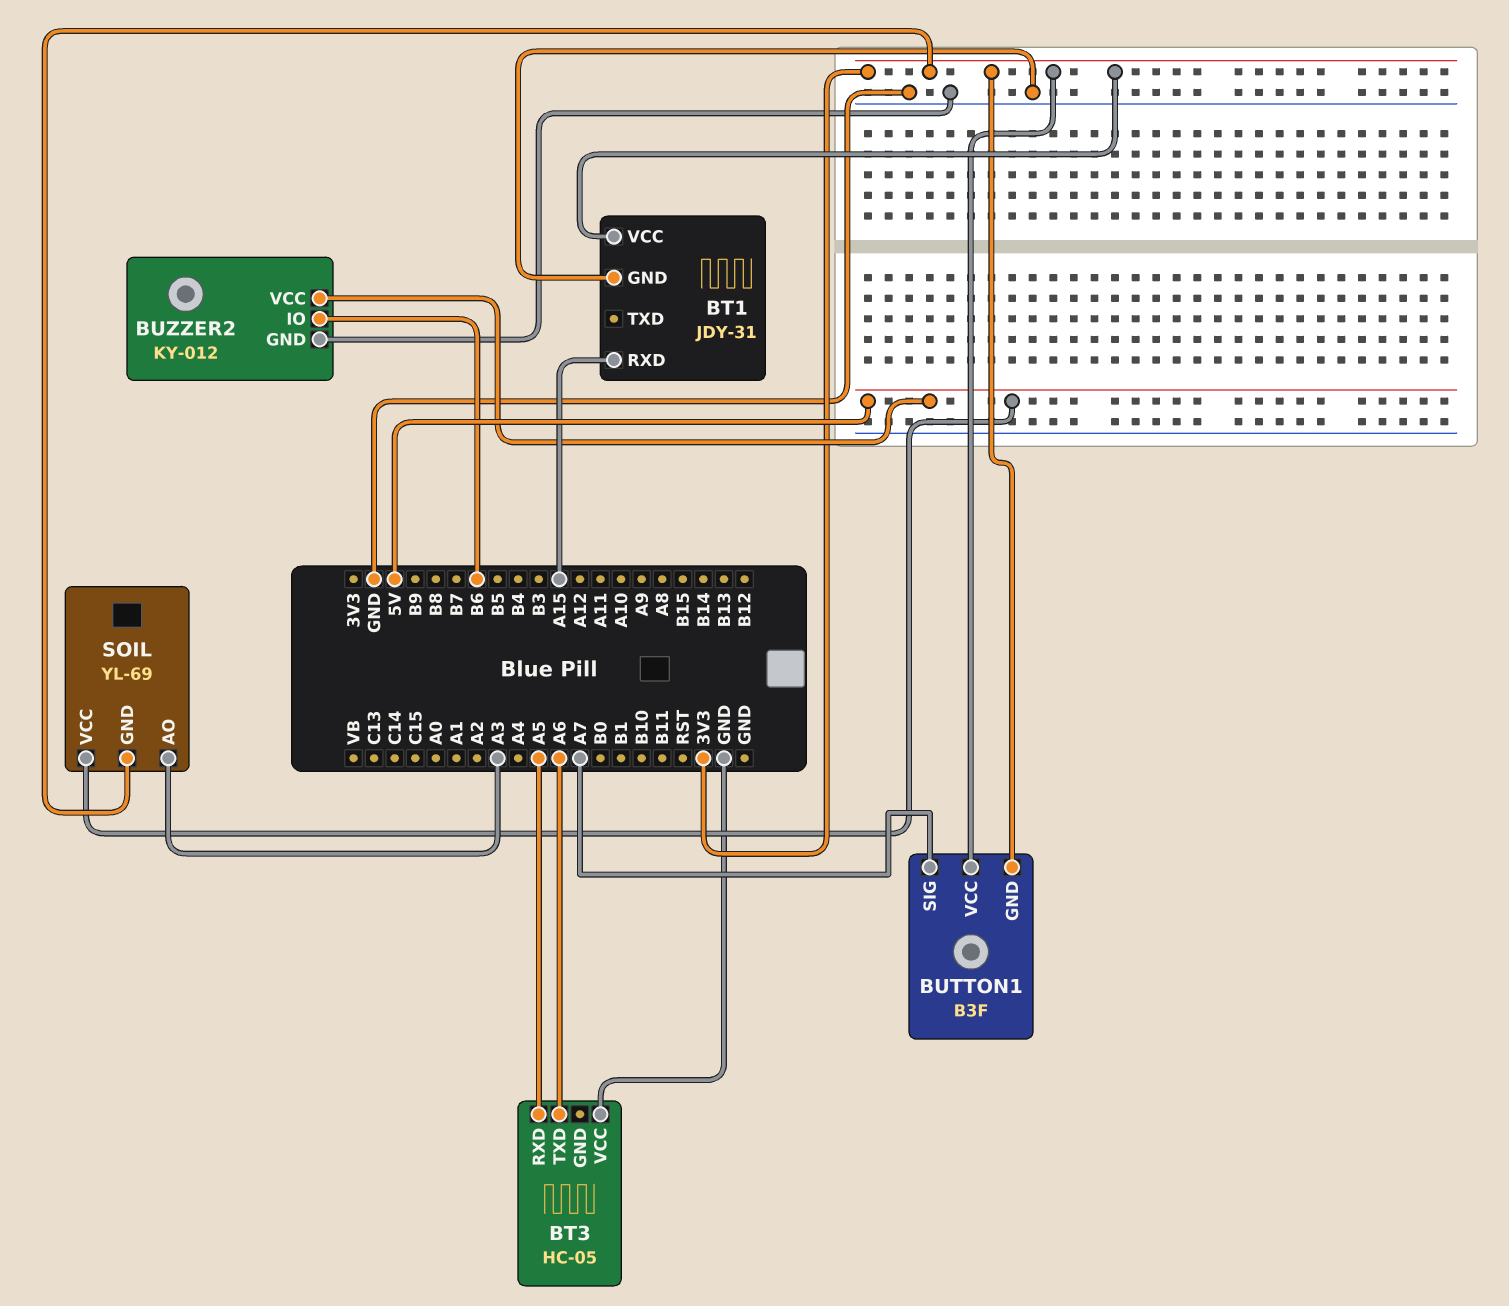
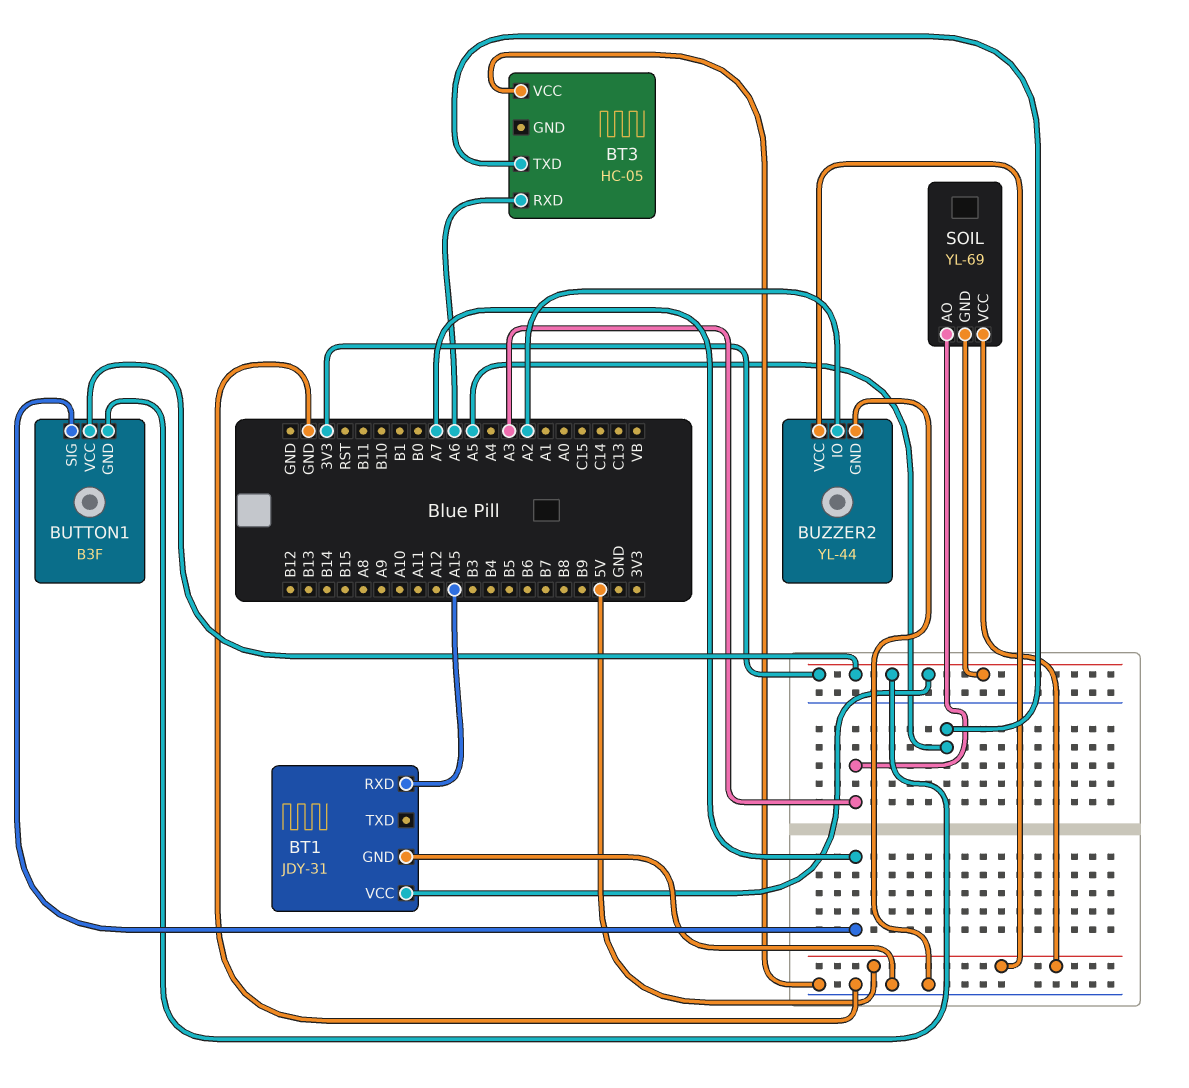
BT3 pin RXD: A5 -> A6
BT3 pin TXD: A6 -> A5
BUZZER2: KY-012 -> YL-44
BUZZER2 pin IO: B6 -> A2

